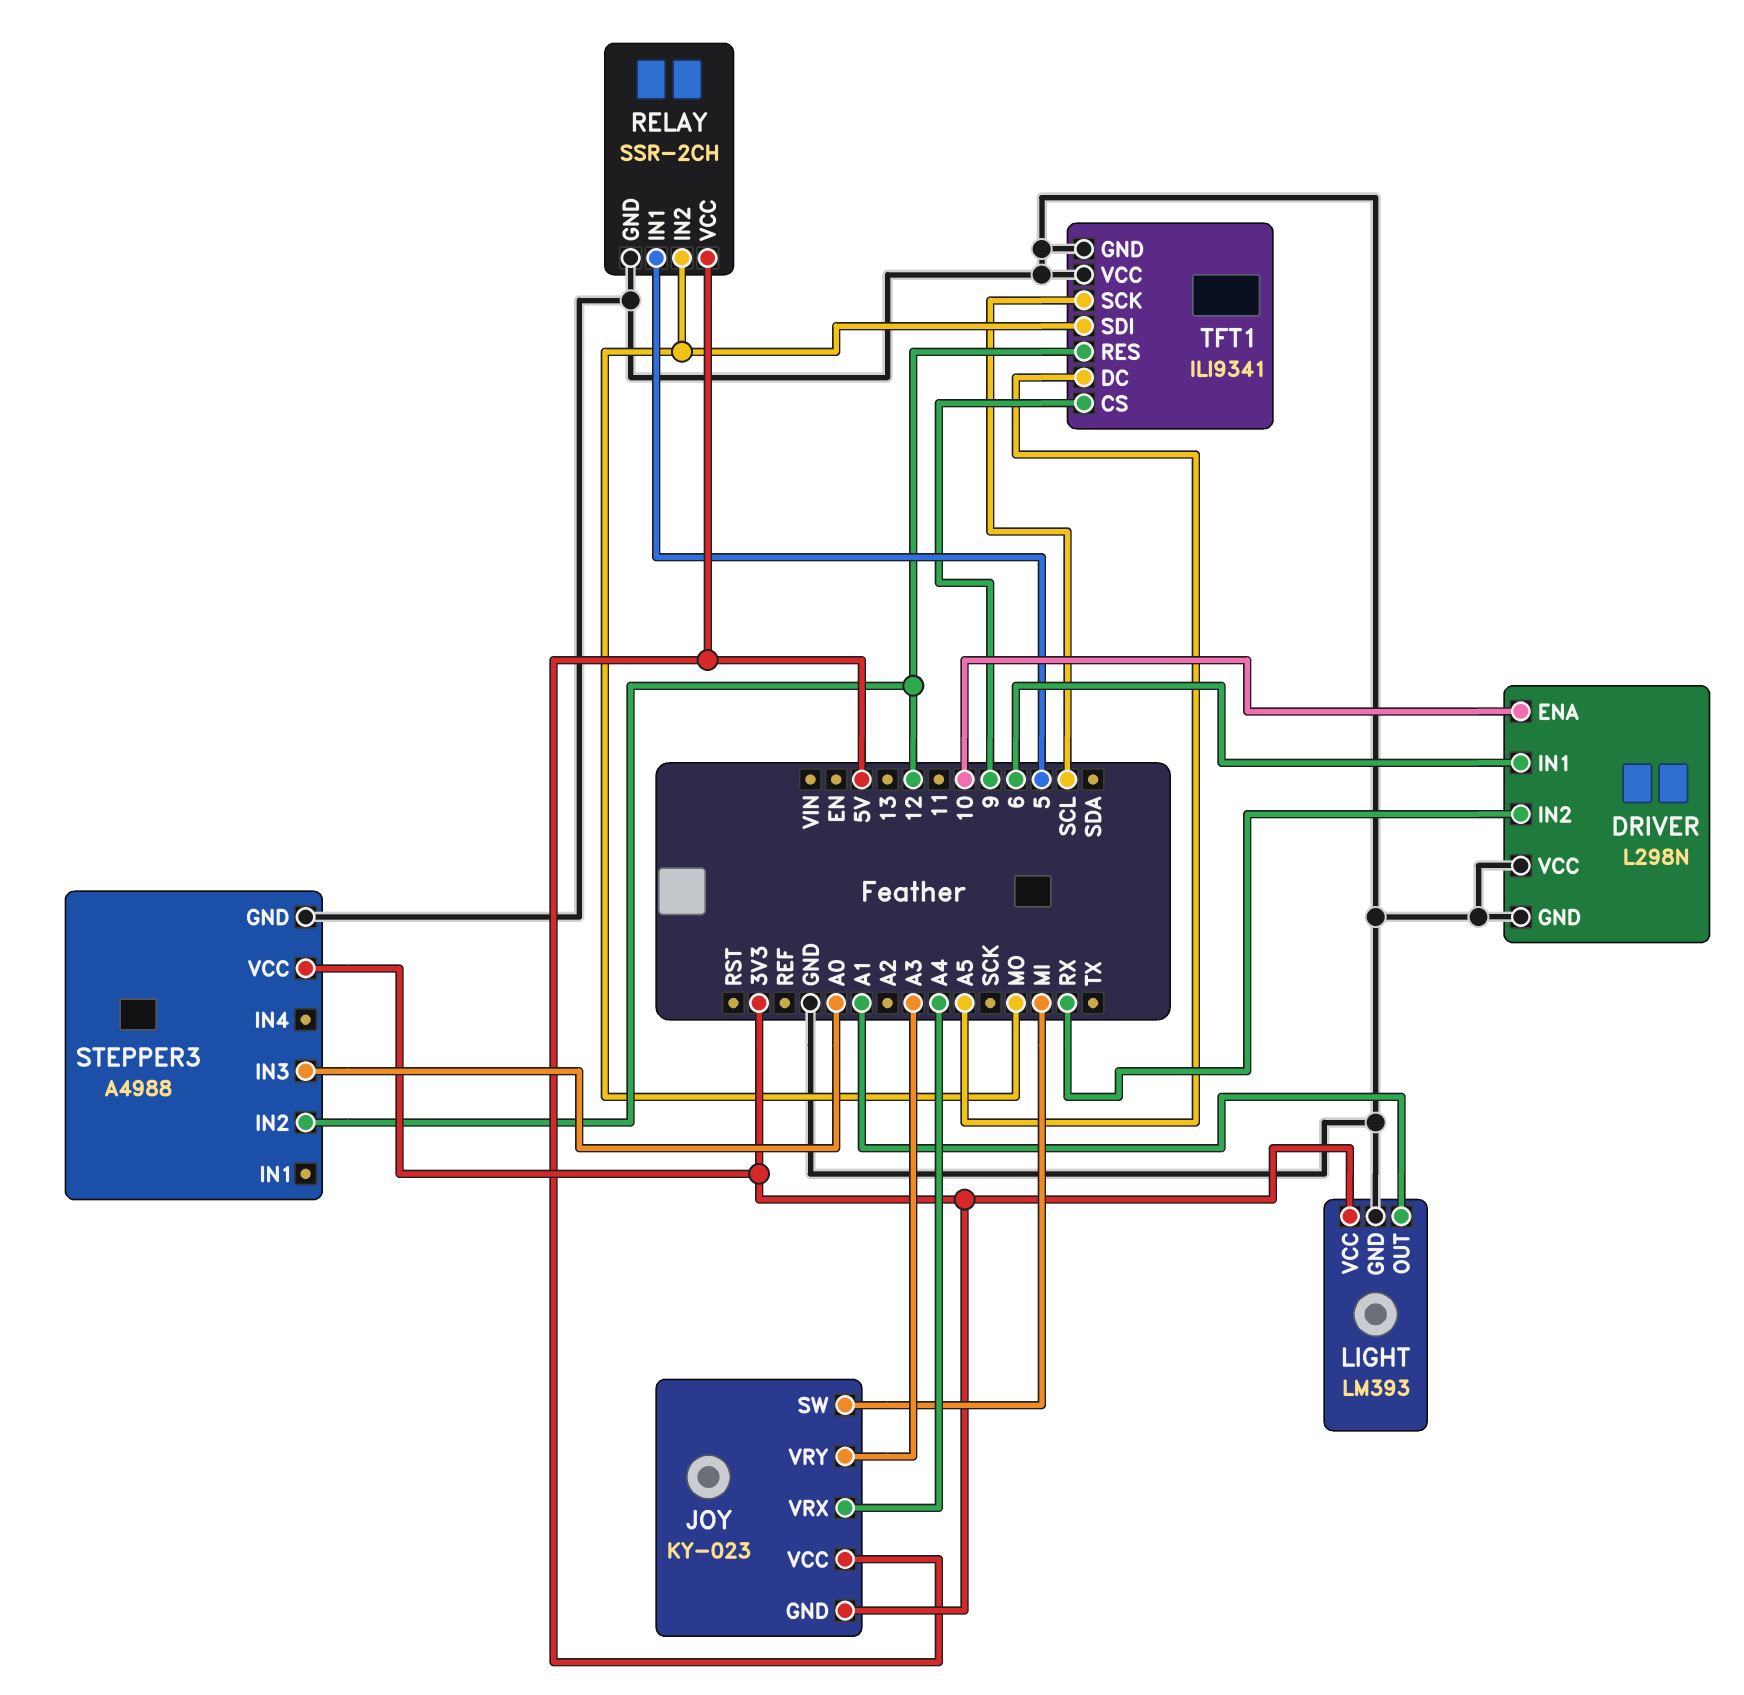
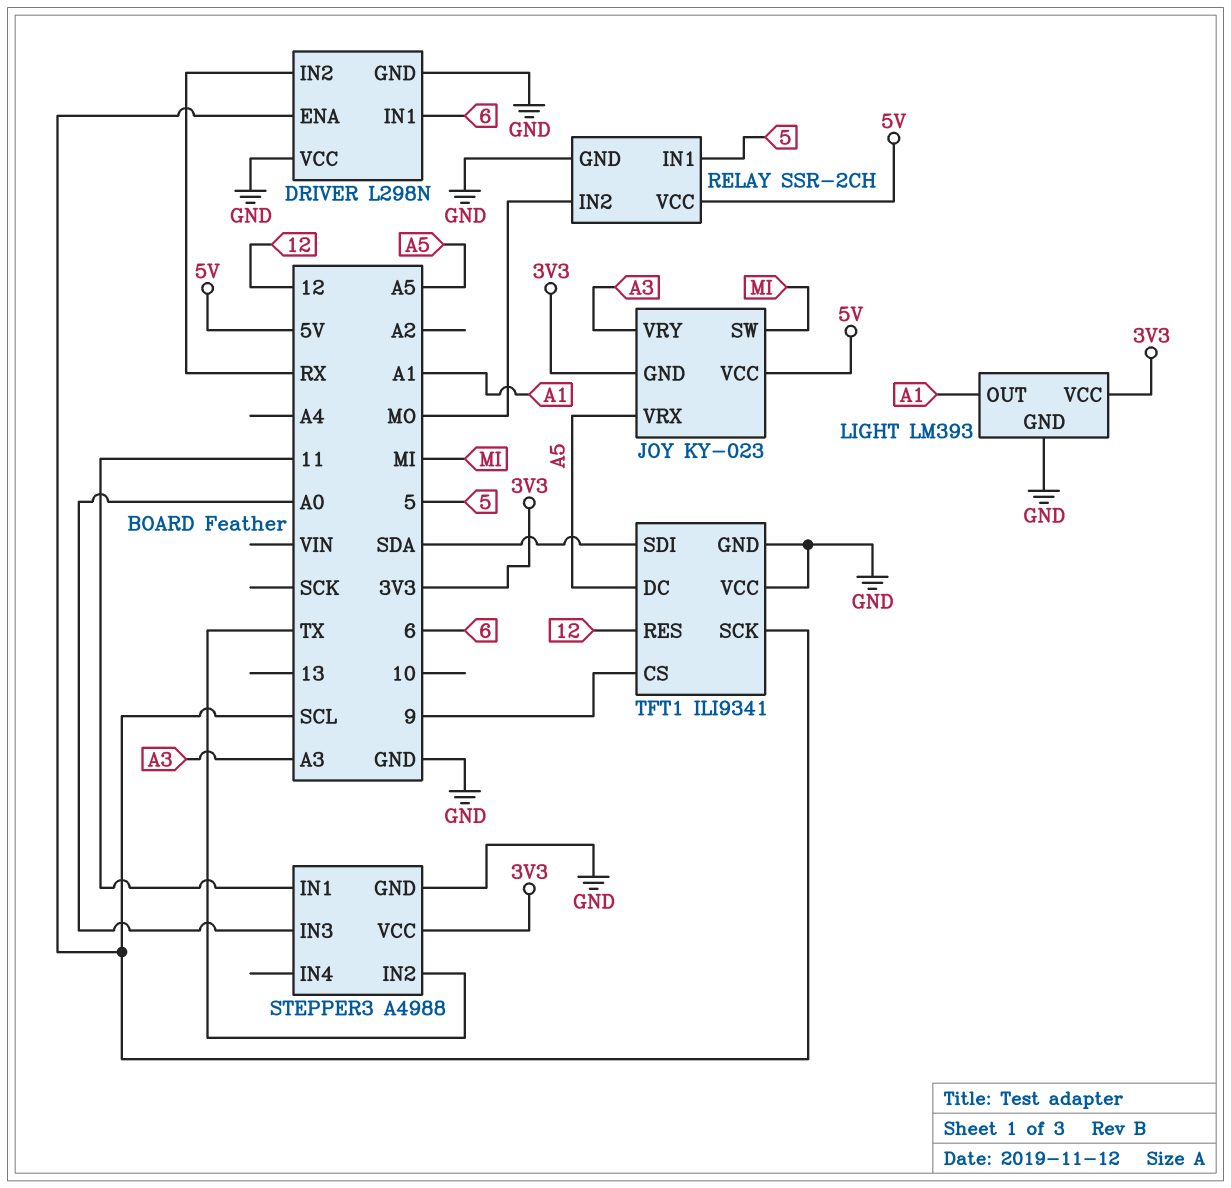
DRIVER pin ENA: 10 -> SCL
JOY pin VRX: A4 -> A5
STEPPER3 pin IN1: none -> 11
STEPPER3 pin IN2: 12 -> TX
TFT1 pin SDI: MO -> SDA

